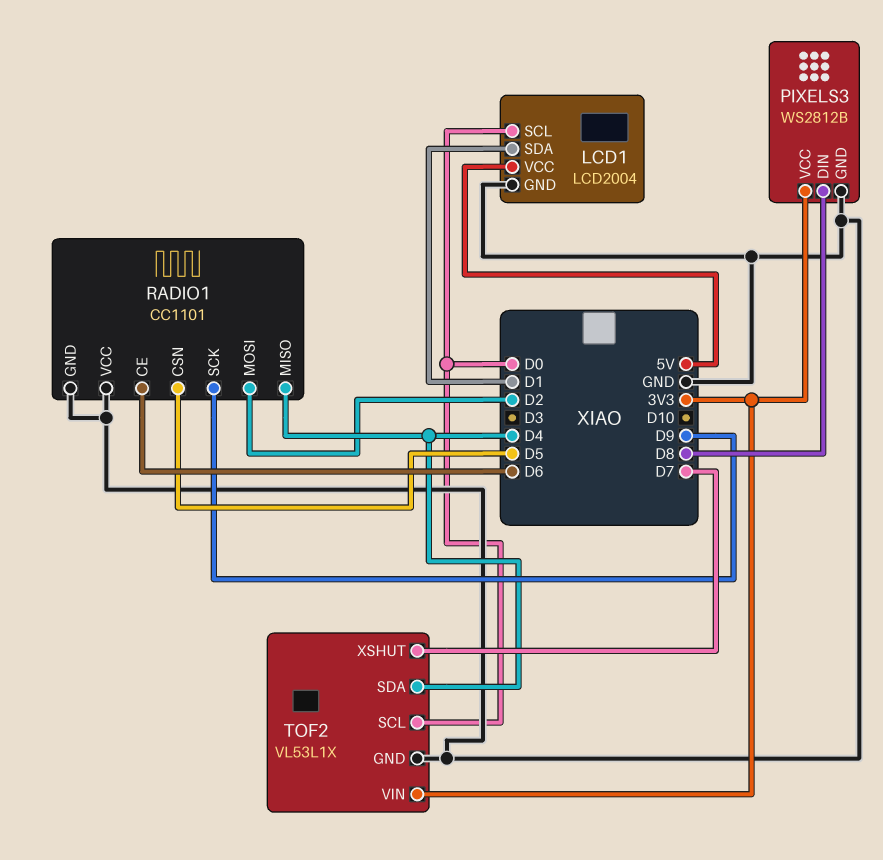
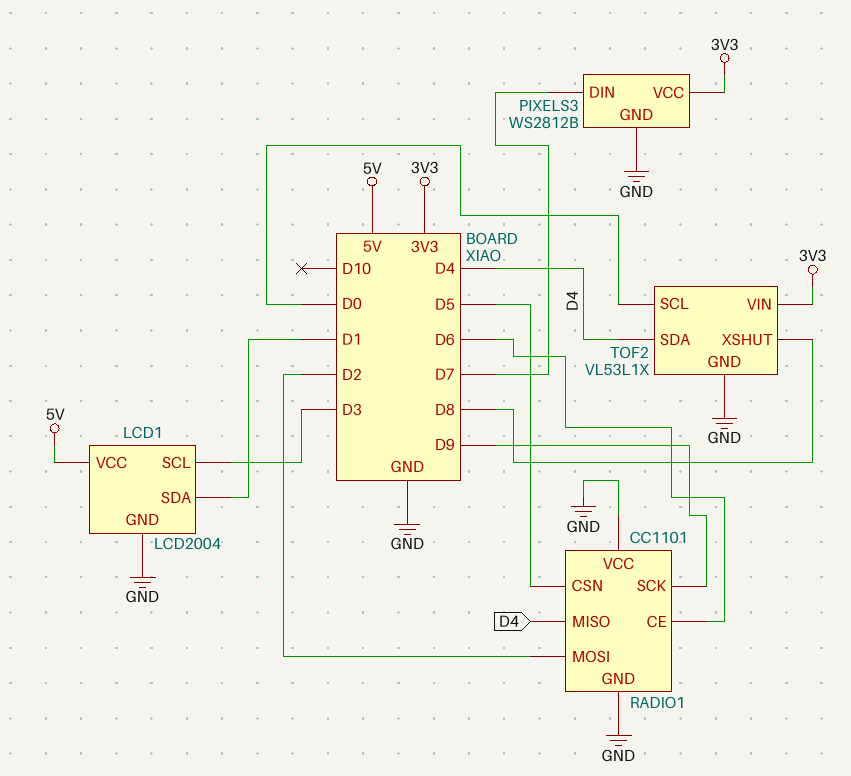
LCD1 pin SCL: D0 -> D3
PIXELS3 pin DIN: D8 -> D7
TOF2 pin XSHUT: D7 -> D8

